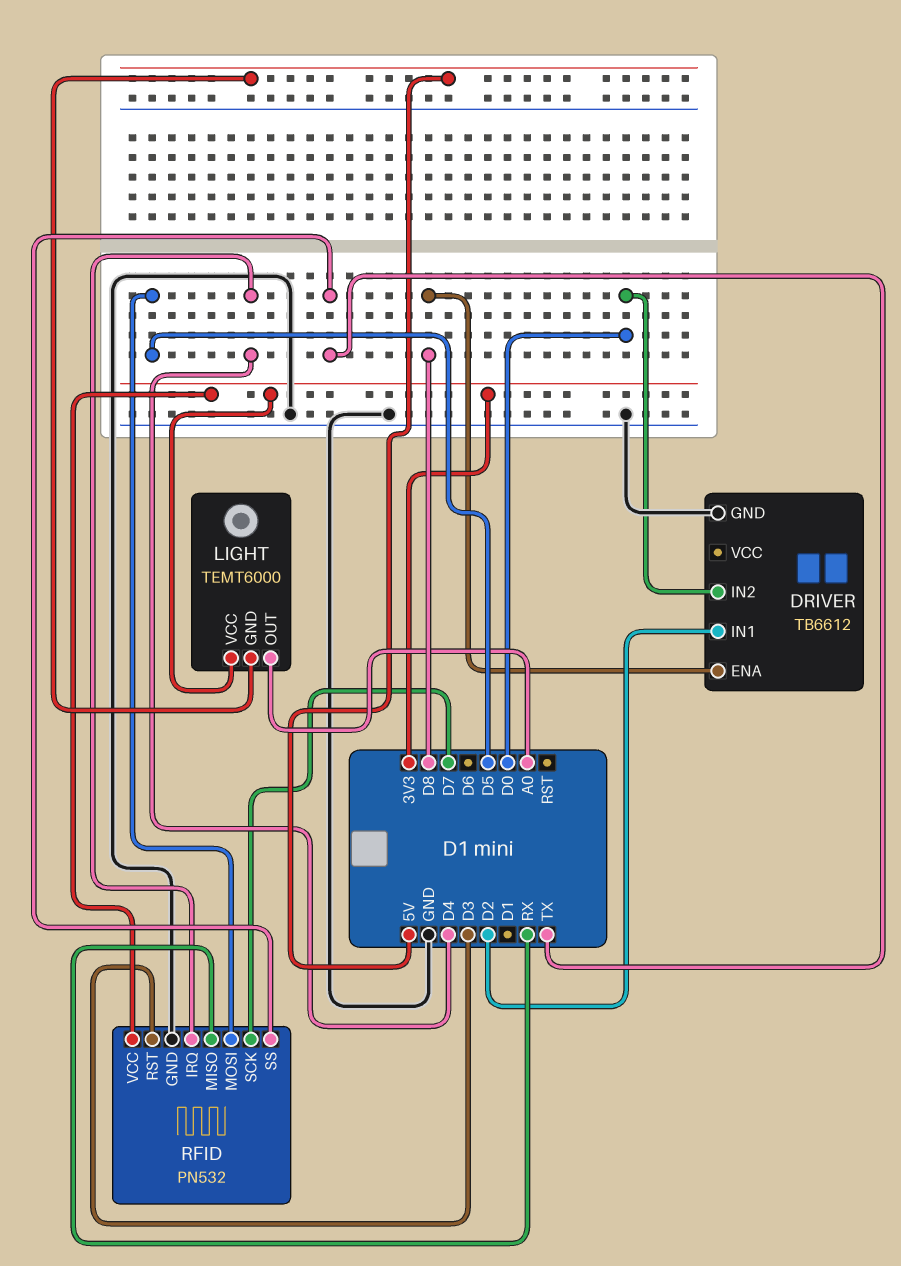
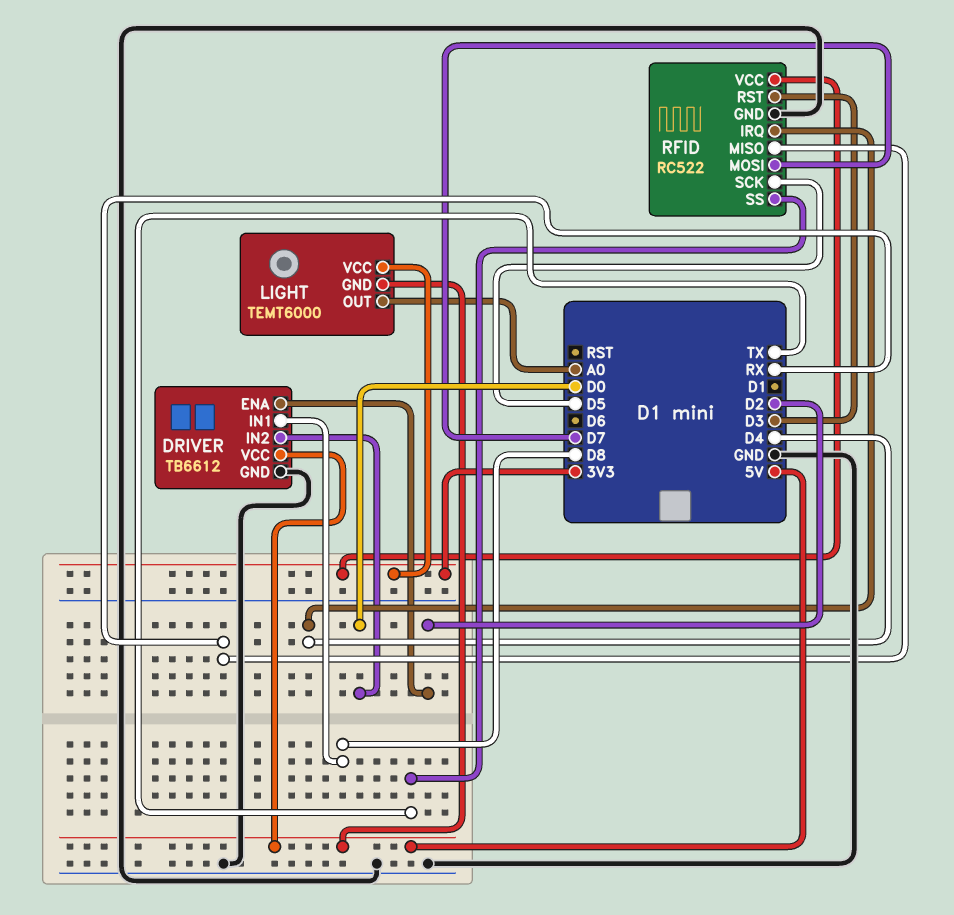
DRIVER pin ENA: D8 -> D2
DRIVER pin IN1: D2 -> D8
DRIVER pin VCC: none -> 5V
RFID: PN532 -> RC522
RFID pin MOSI: D5 -> D7
RFID pin SCK: D7 -> D5

